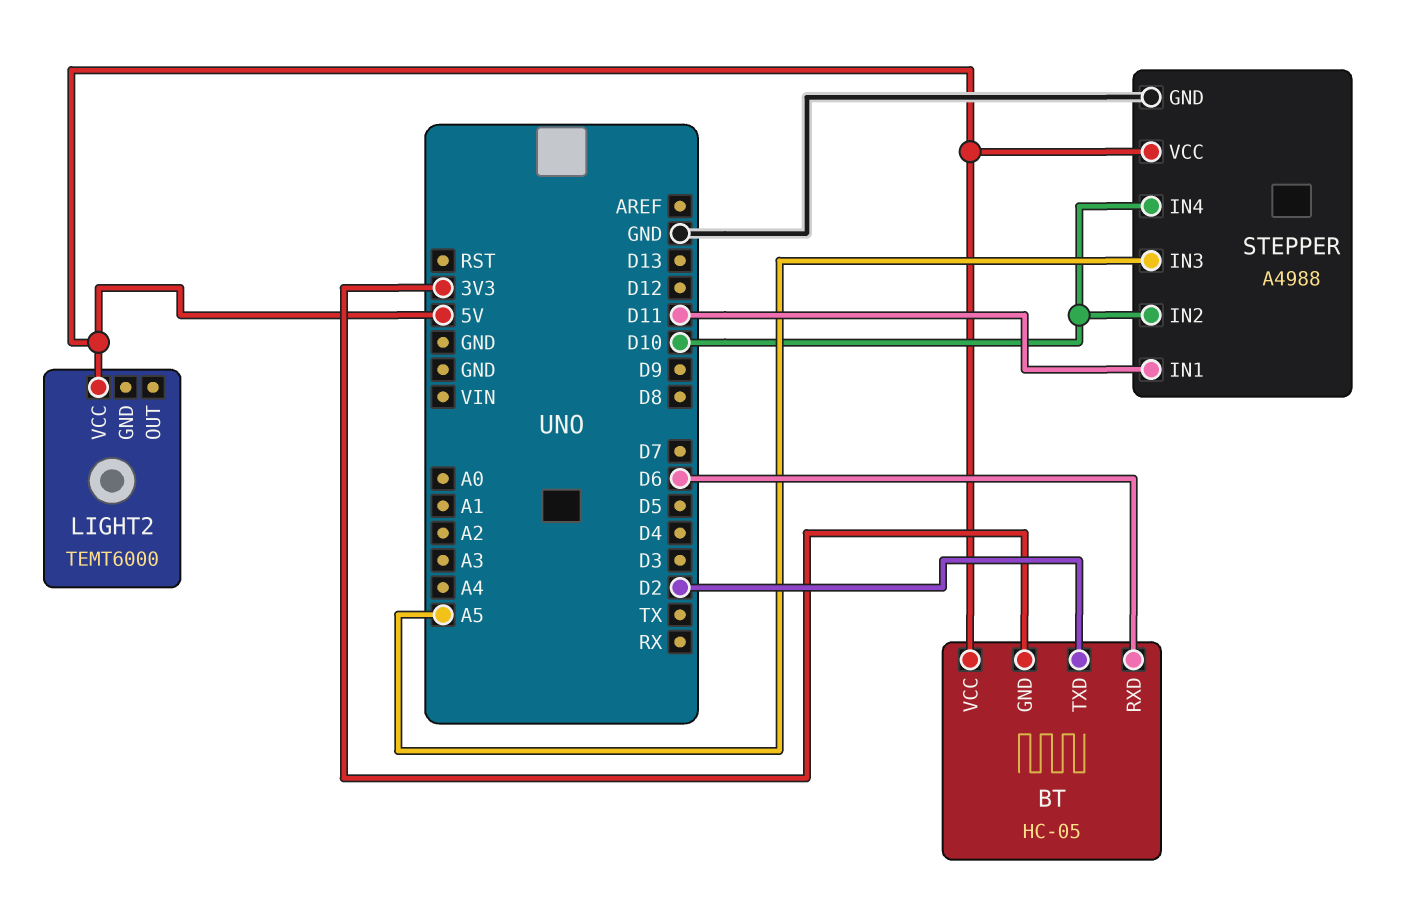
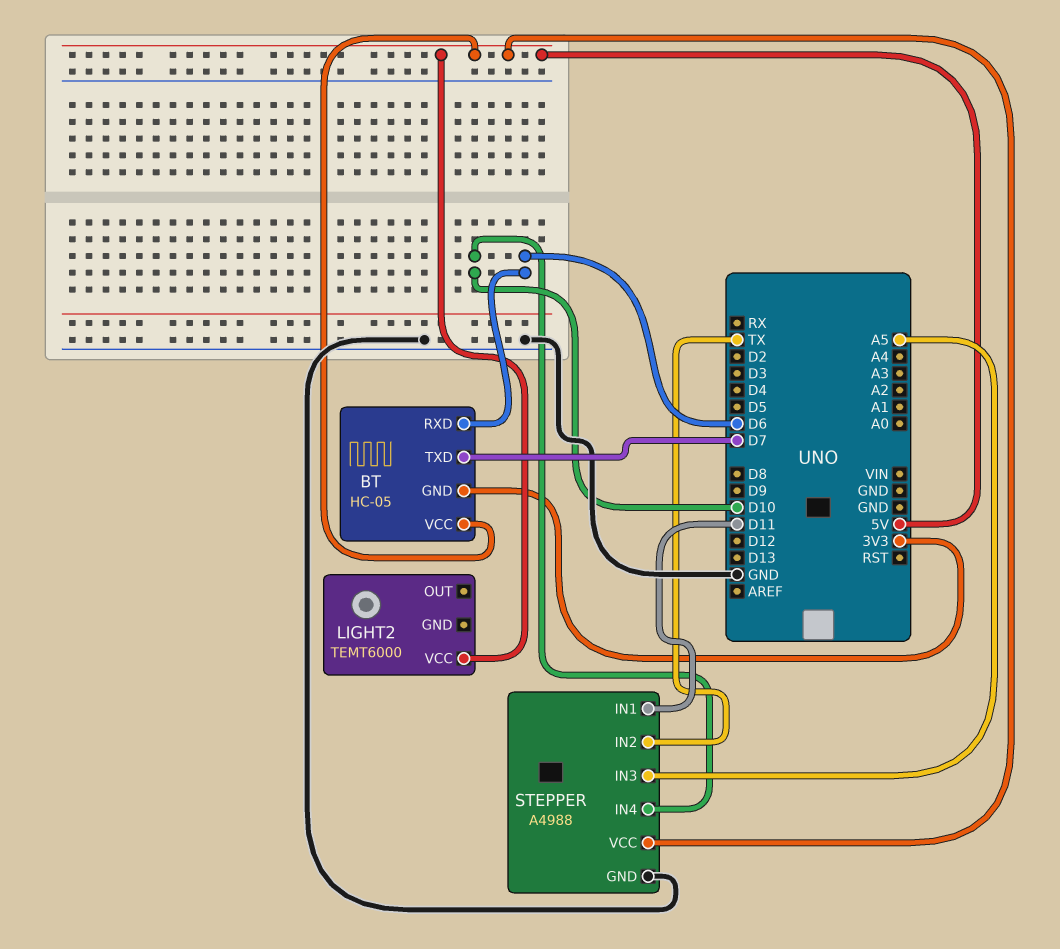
BT pin TXD: D2 -> D7
STEPPER pin IN2: D10 -> TX

